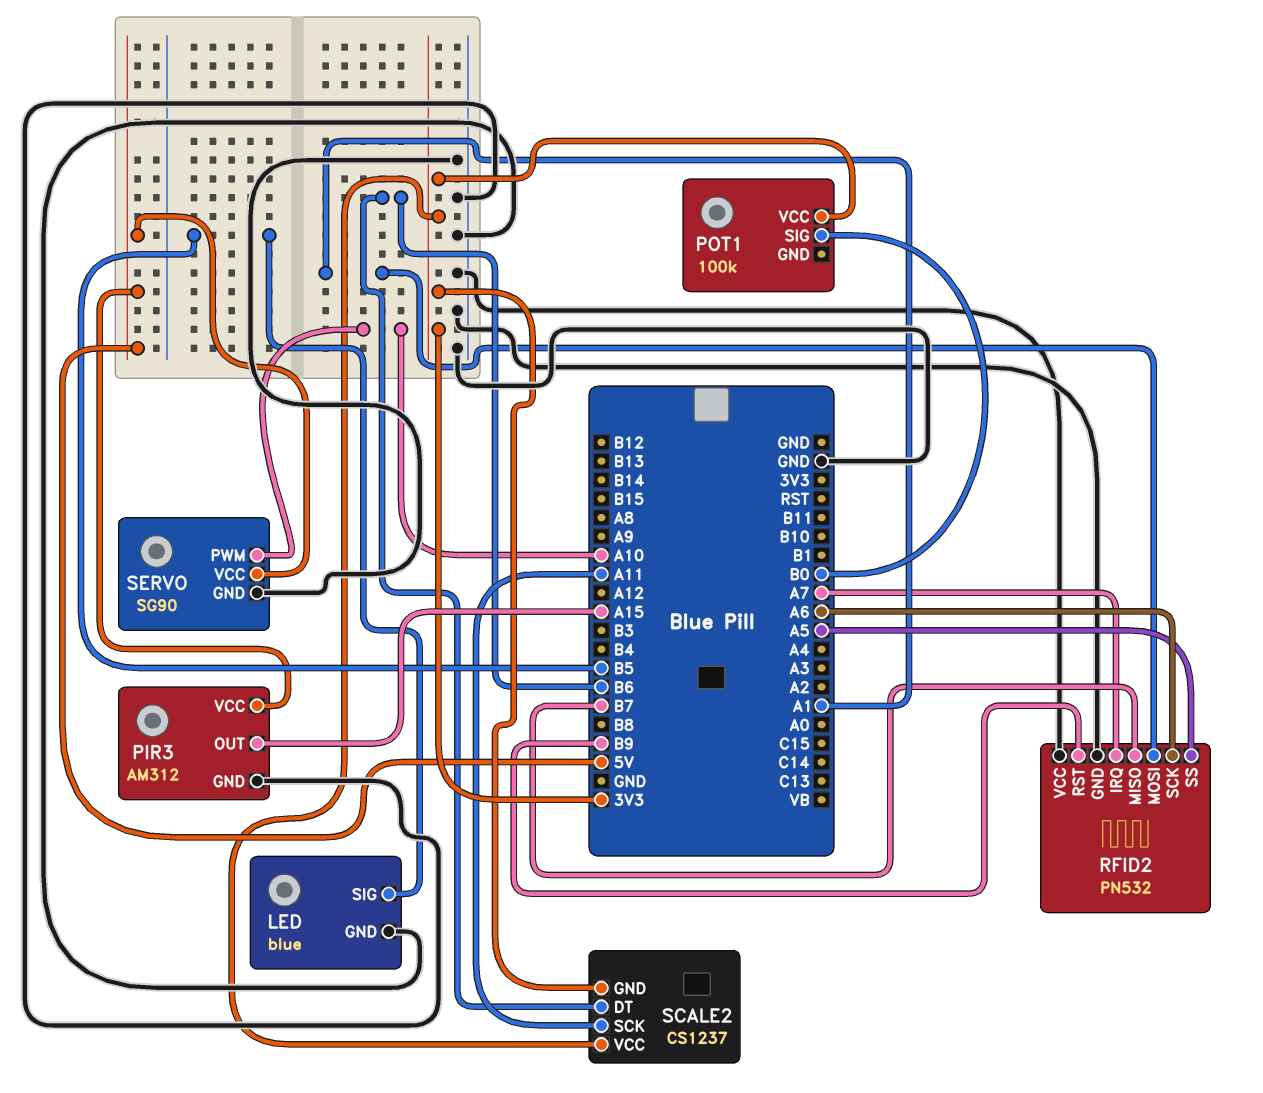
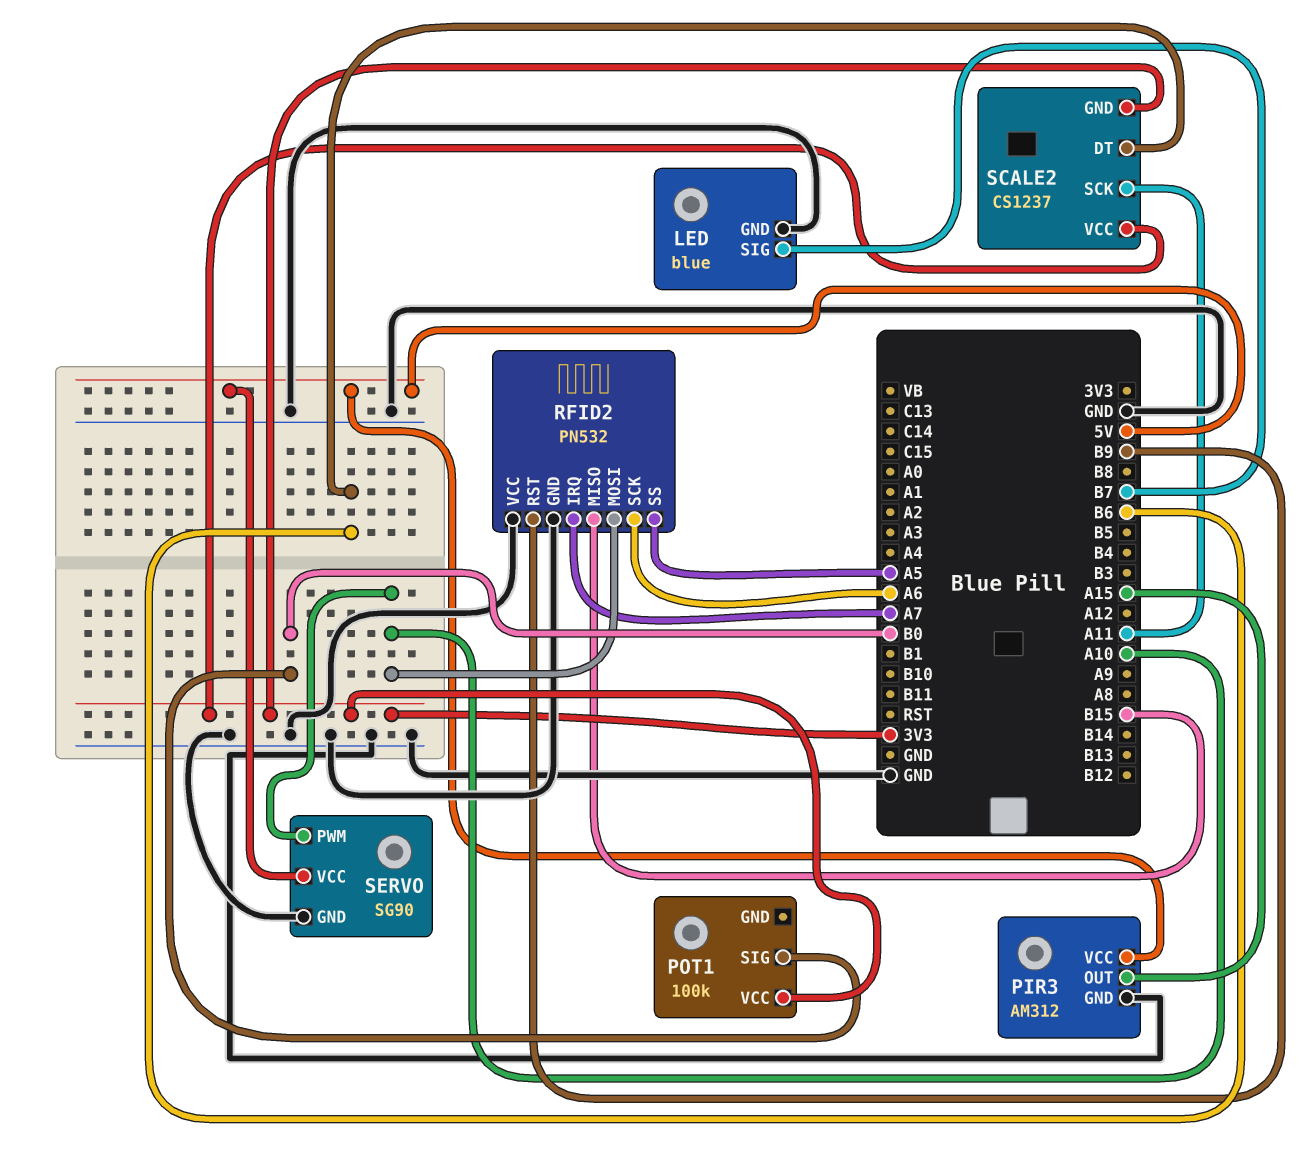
LED pin SIG: B5 -> B7
RFID2 pin MISO: B7 -> B15
RFID2 pin MOSI: A1 -> A10

